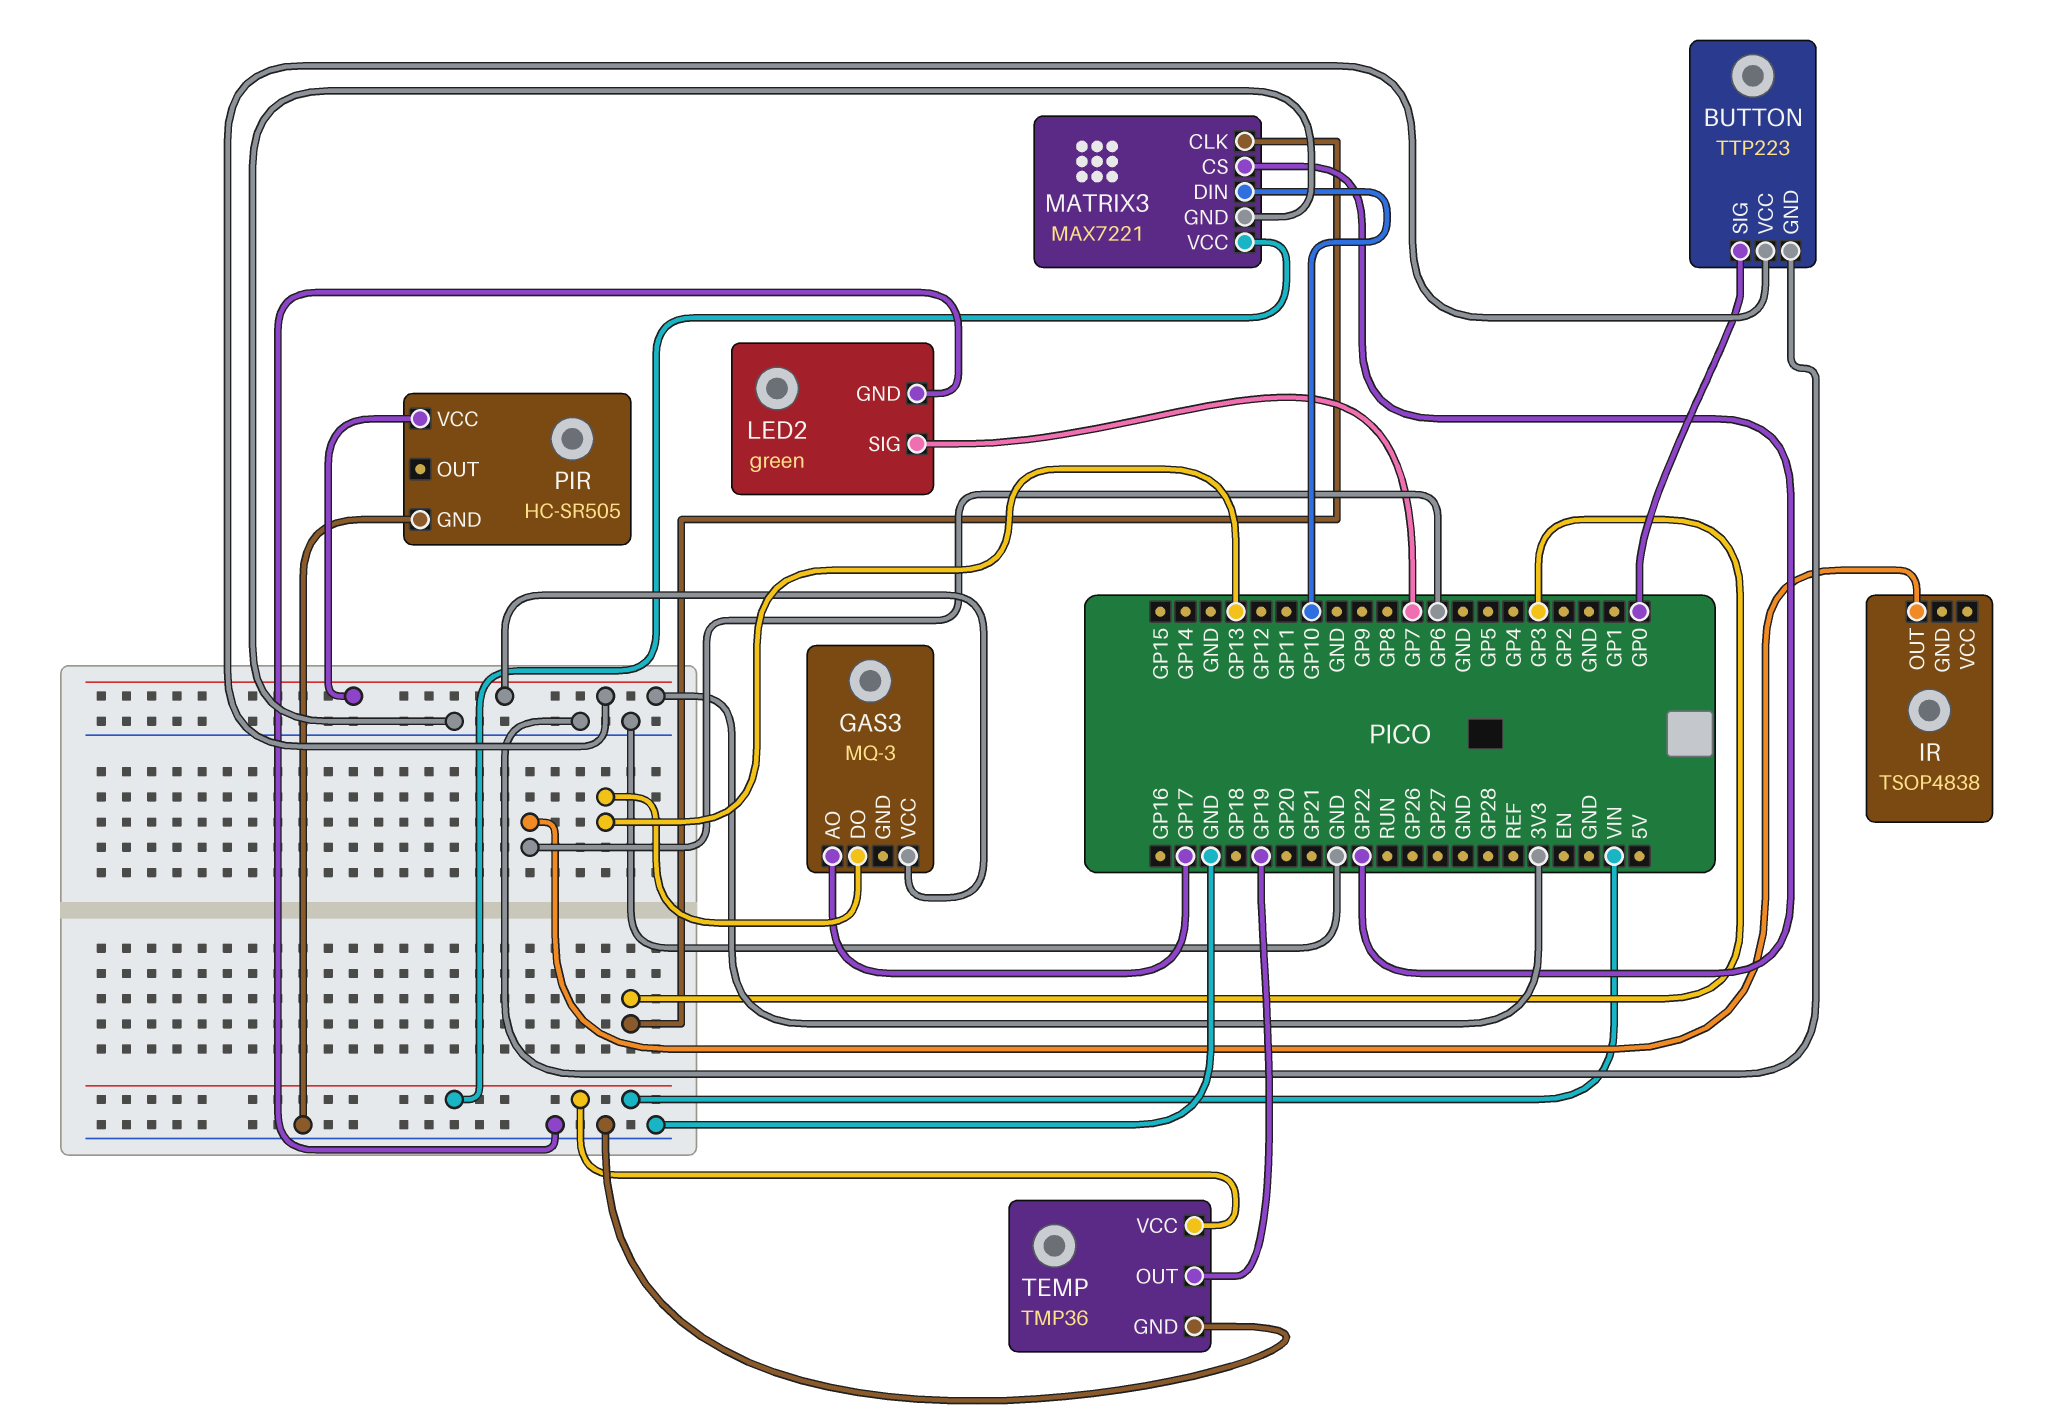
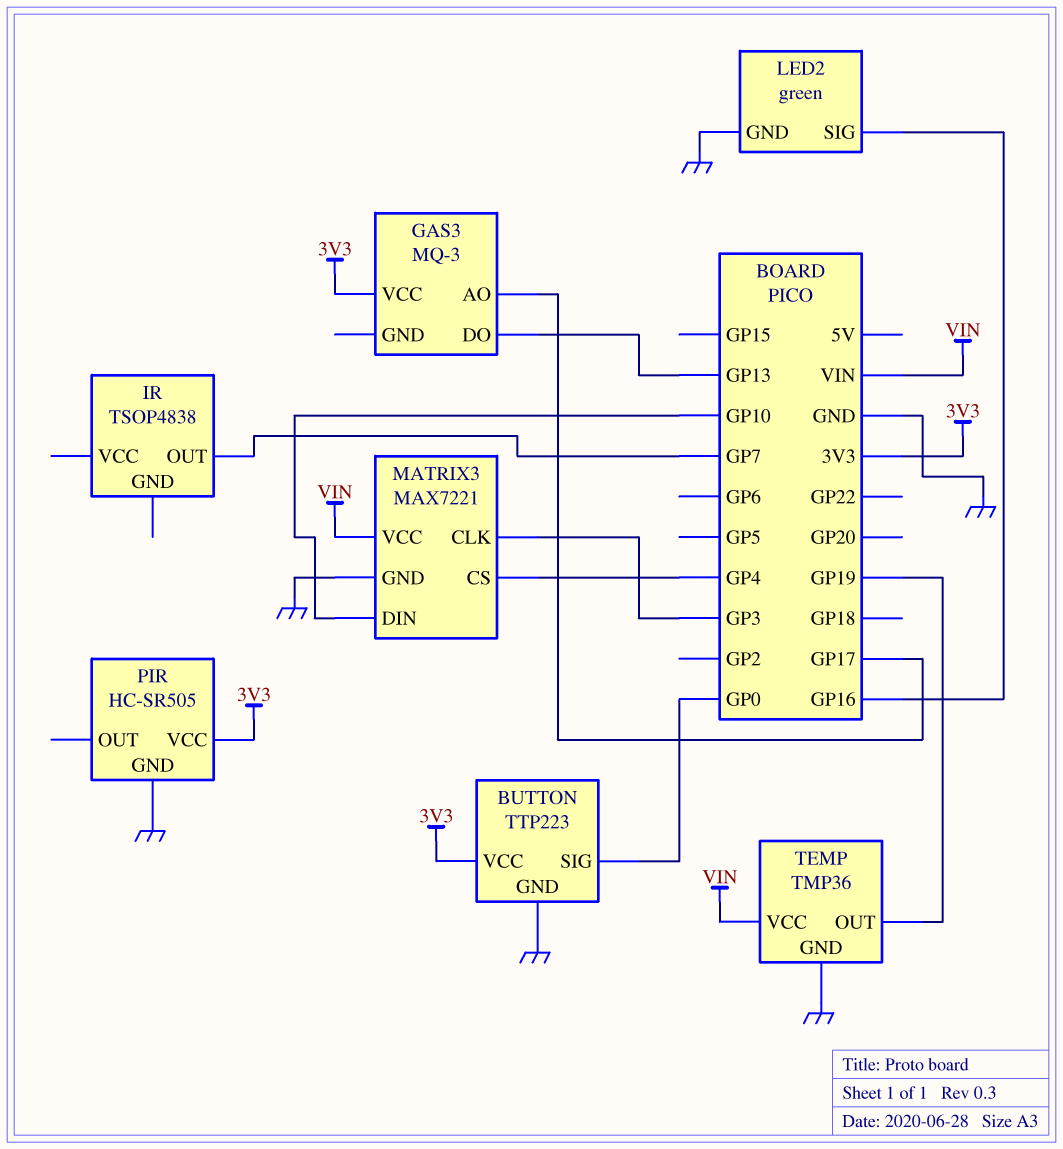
IR pin OUT: GP6 -> GP7
LED2 pin SIG: GP7 -> GP16
MATRIX3 pin CS: GP22 -> GP4

